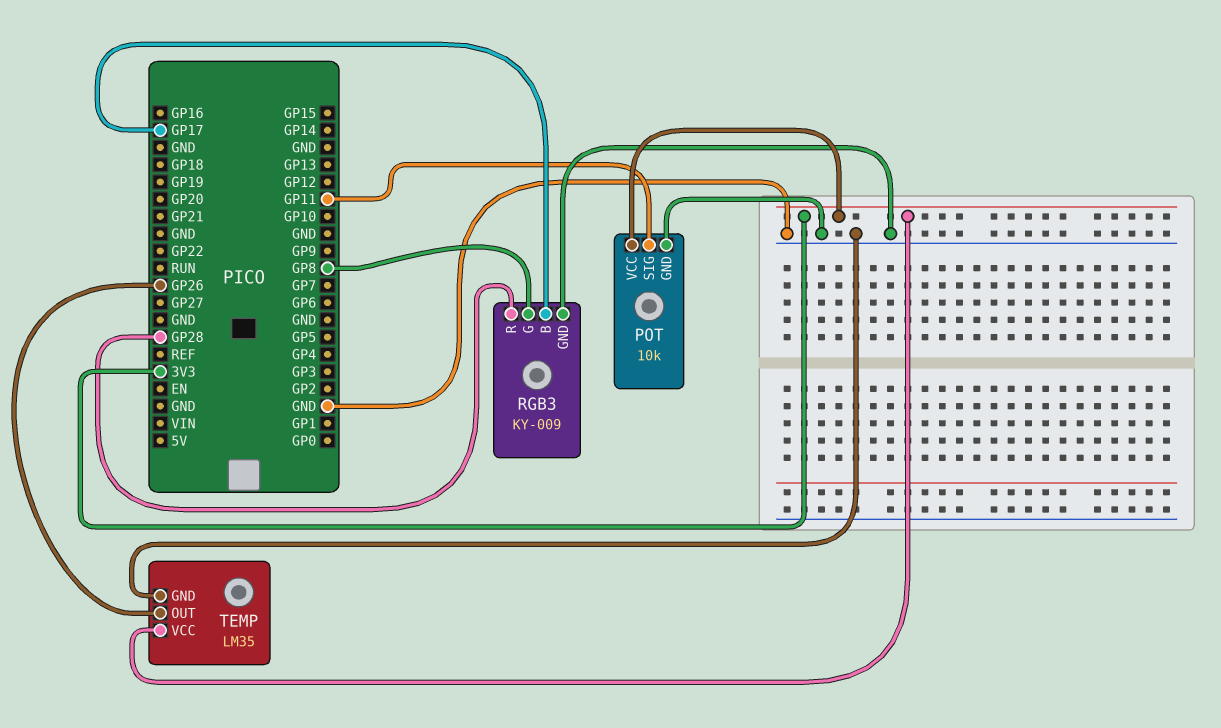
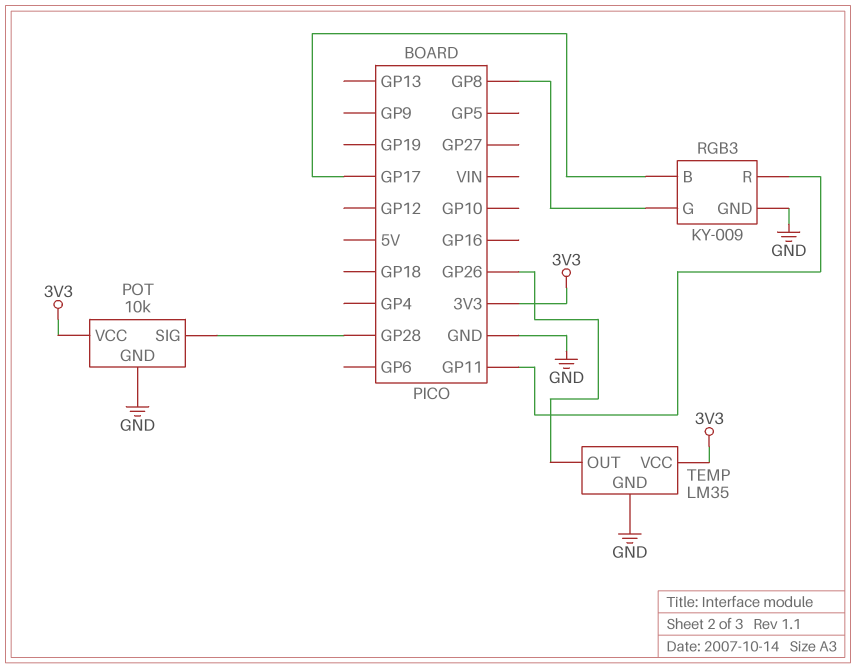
POT pin SIG: GP11 -> GP28
RGB3 pin R: GP28 -> GP11

